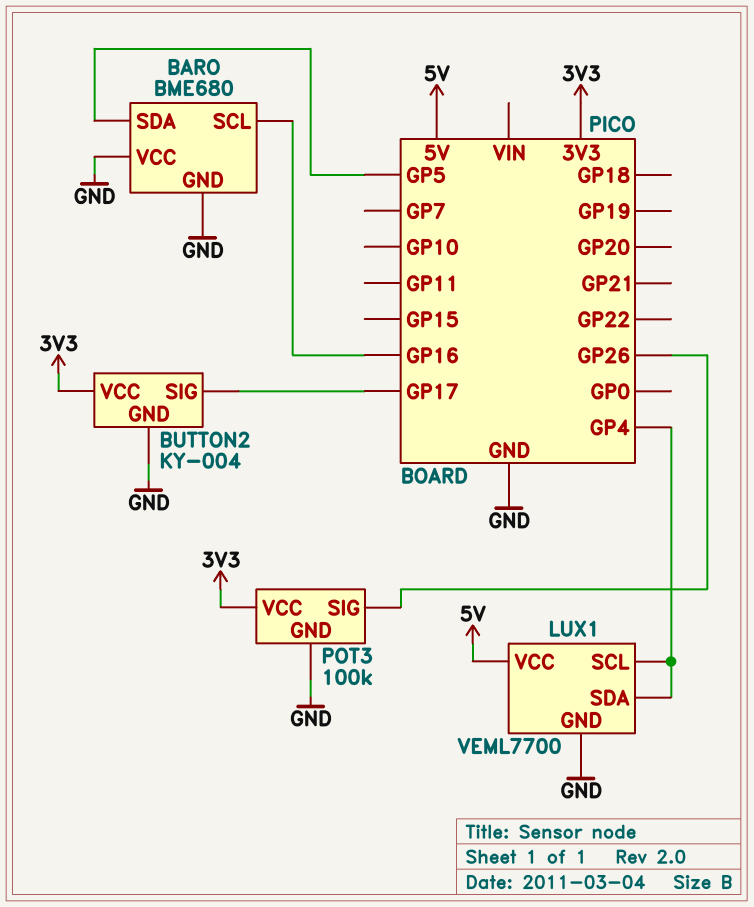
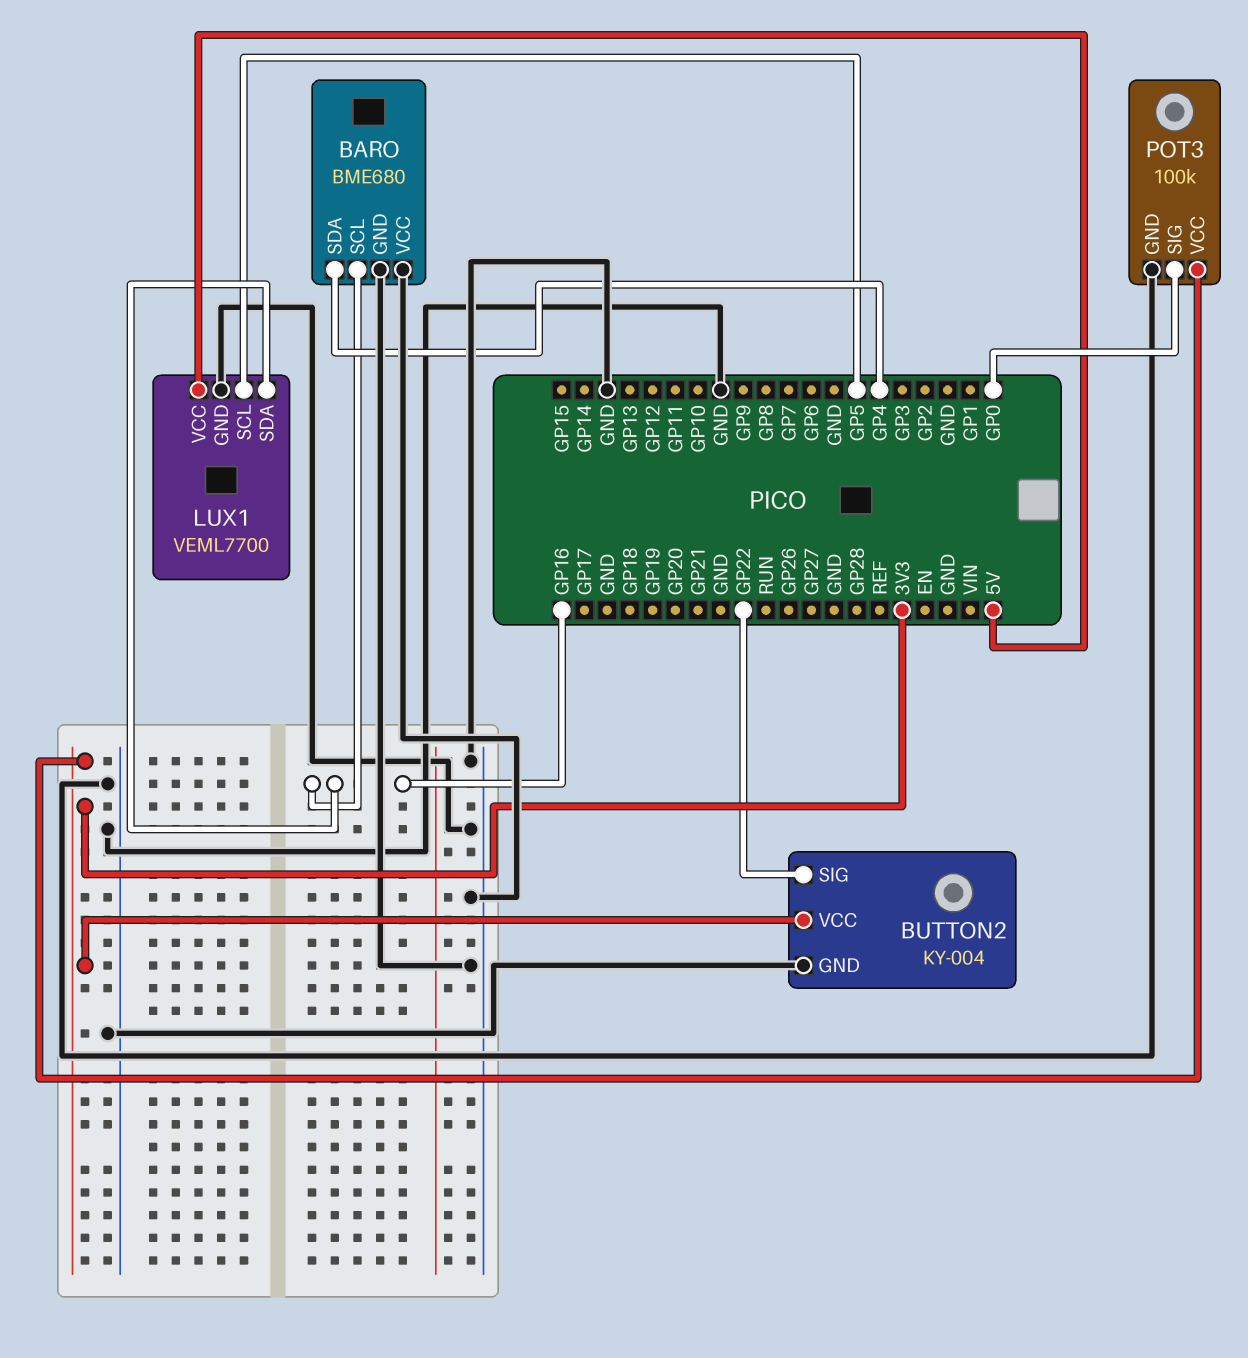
BARO pin SDA: GP5 -> GP4
BUTTON2 pin SIG: GP17 -> GP22
LUX1 pin SCL: GP4 -> GP5
LUX1 pin SDA: GP4 -> GP16
POT3 pin SIG: GP26 -> GP0

